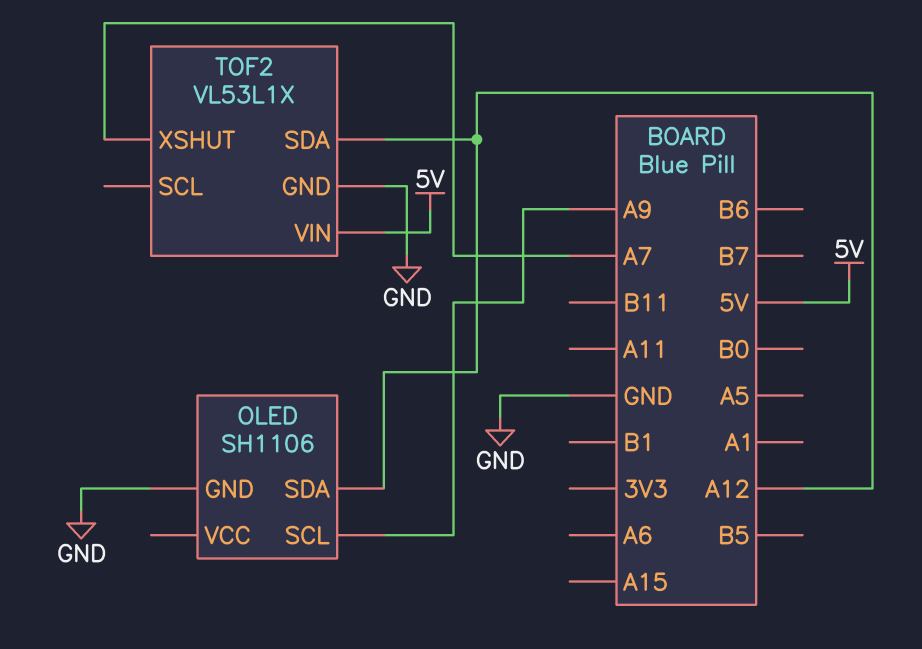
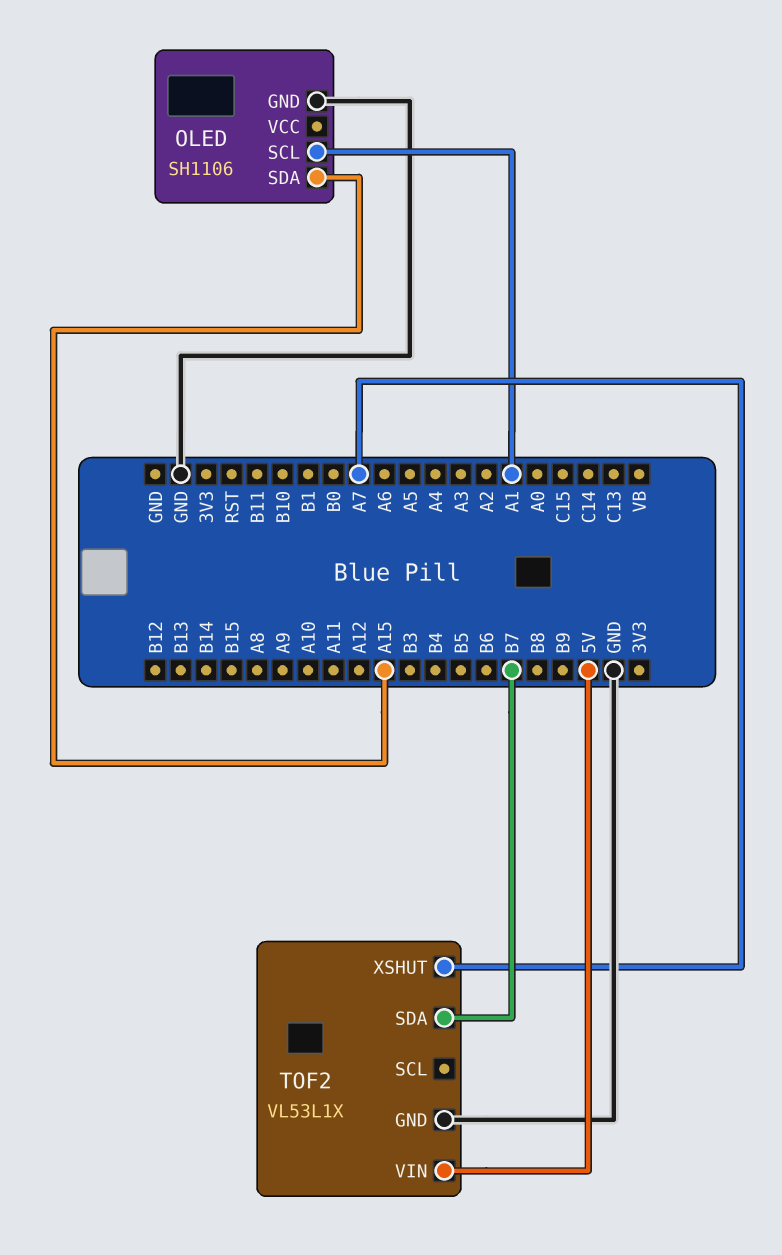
OLED pin SCL: A9 -> A1
OLED pin SDA: A12 -> A15
TOF2 pin SDA: A12 -> B7

